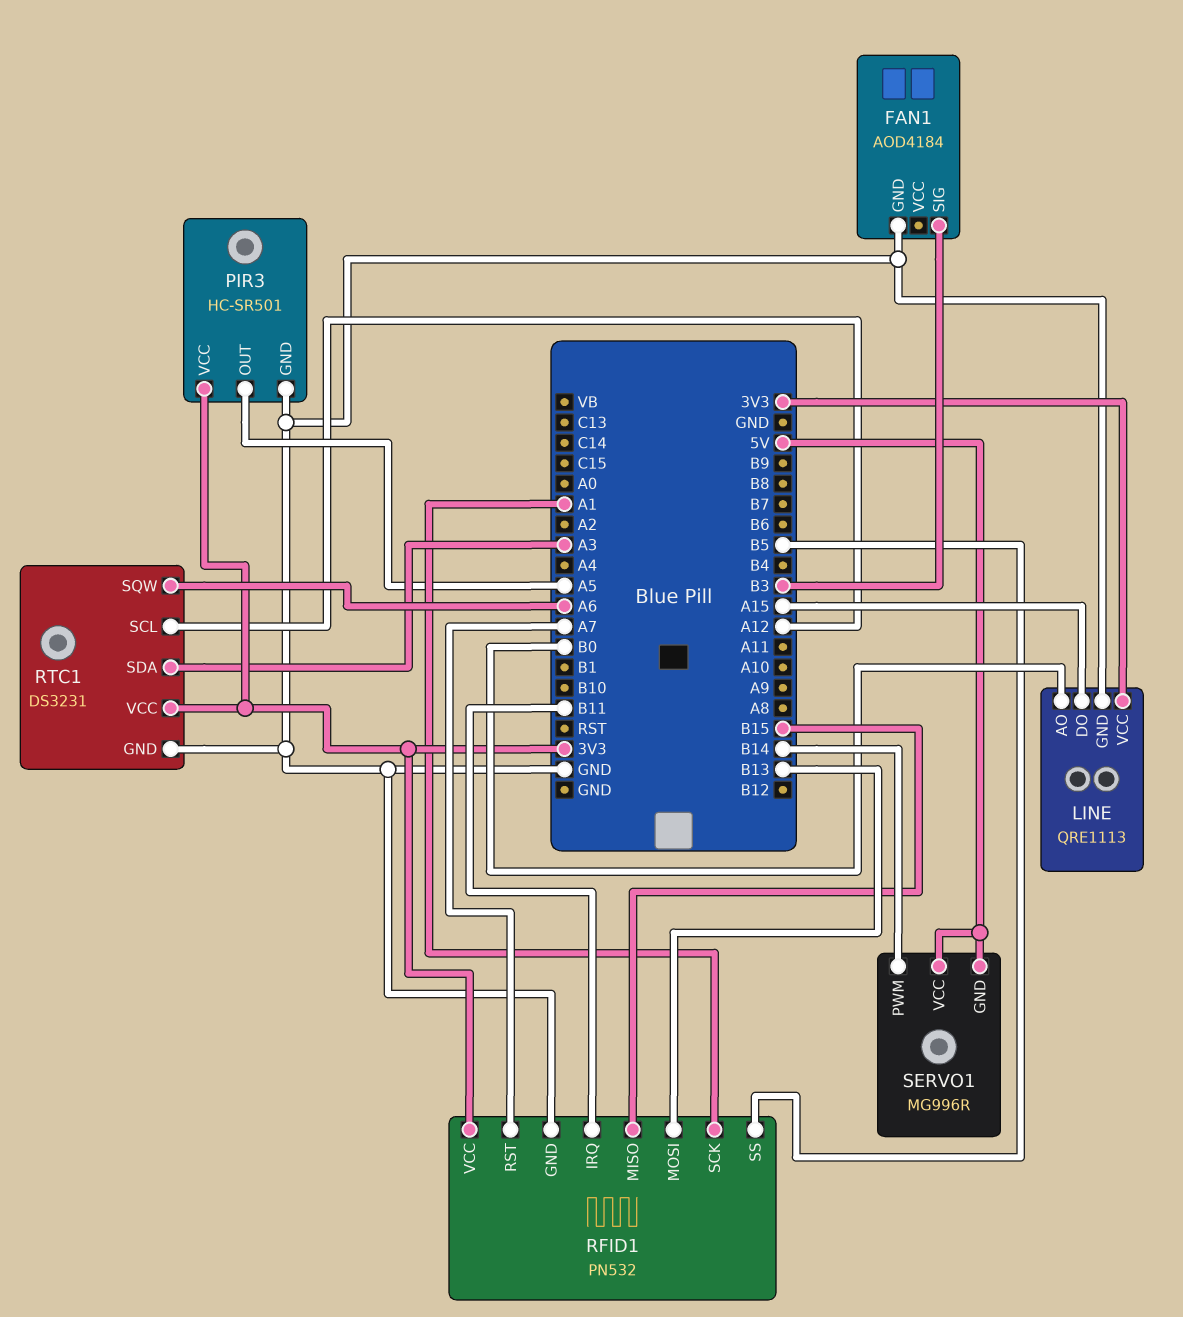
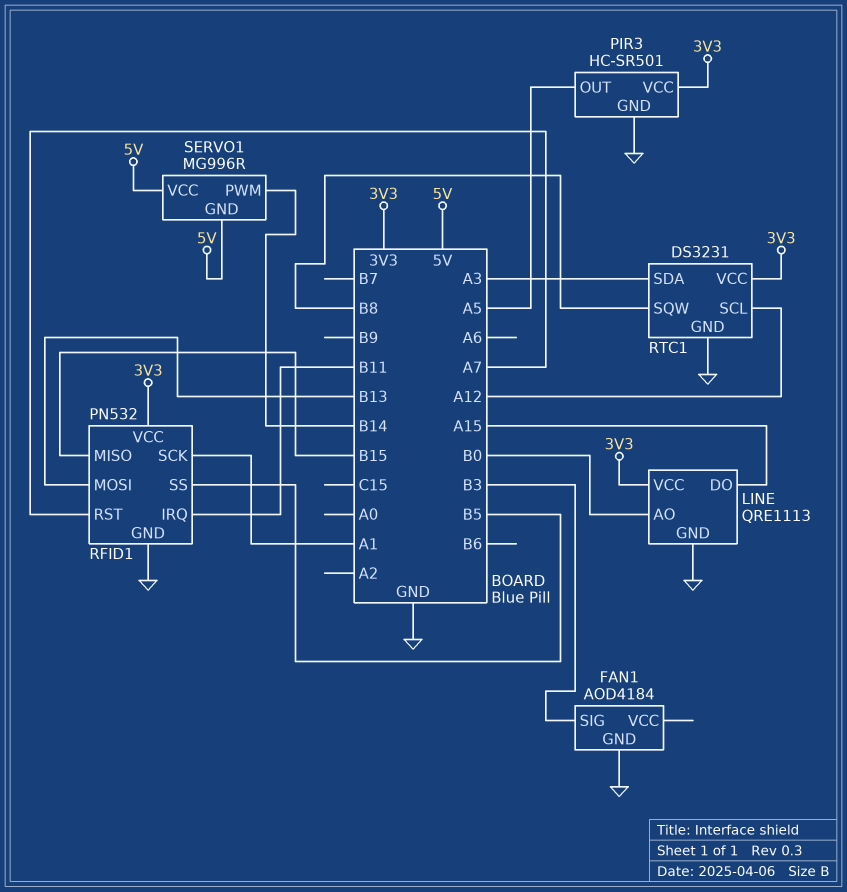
RTC1 pin SQW: A6 -> B8

